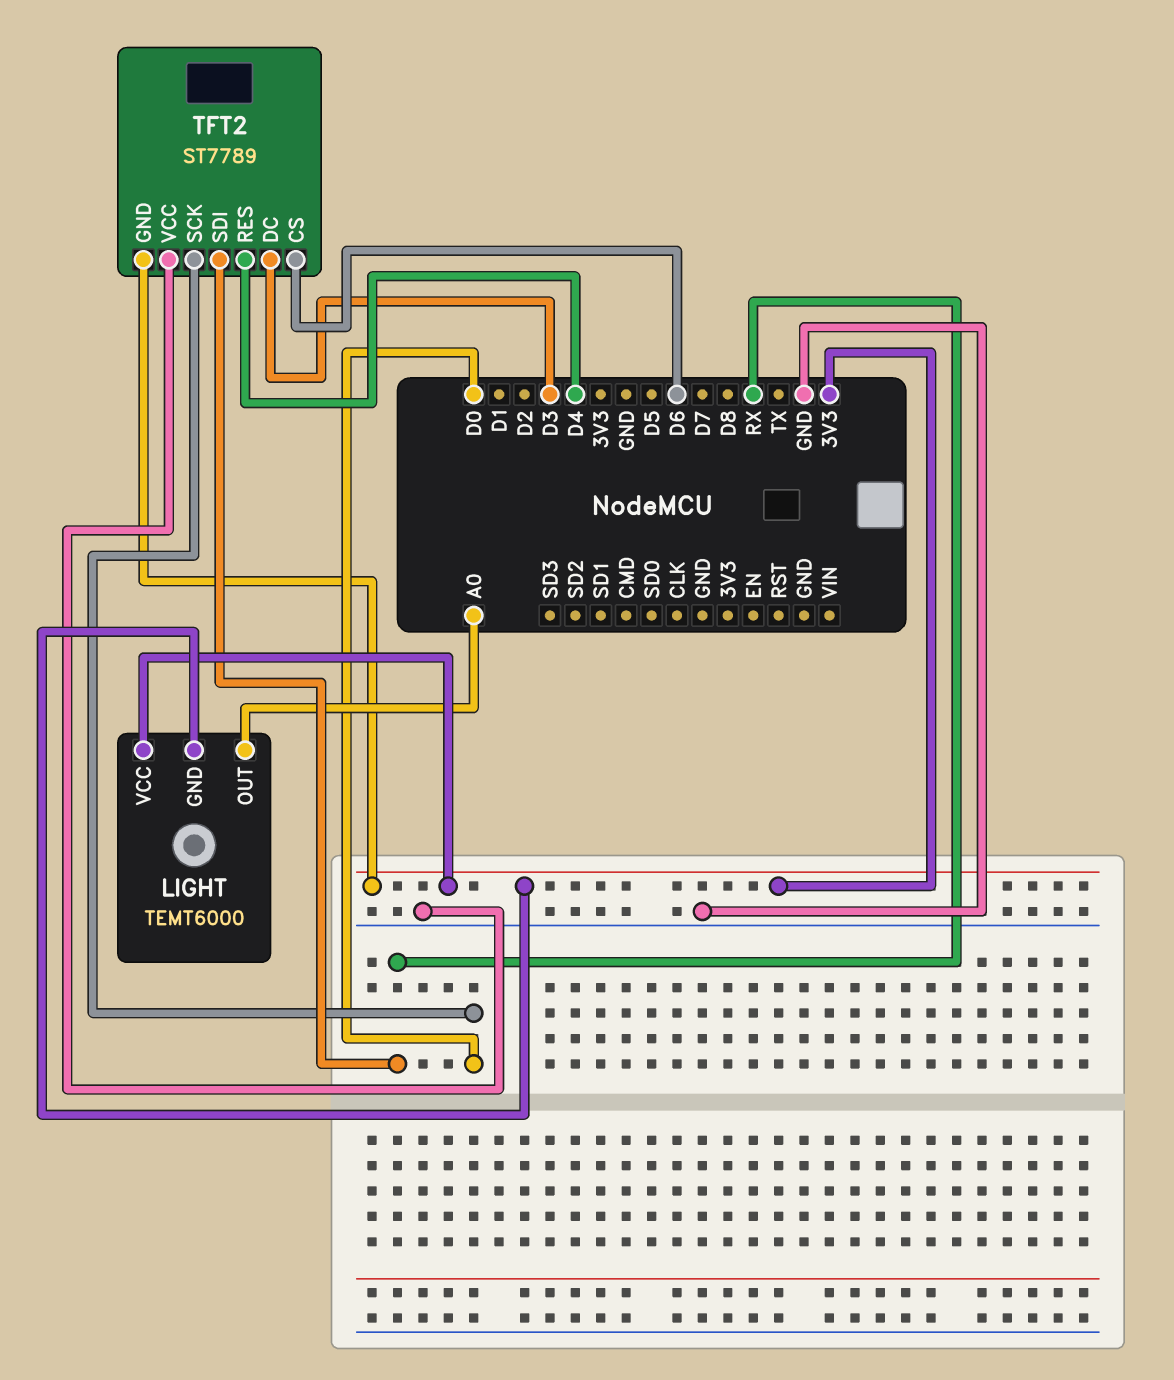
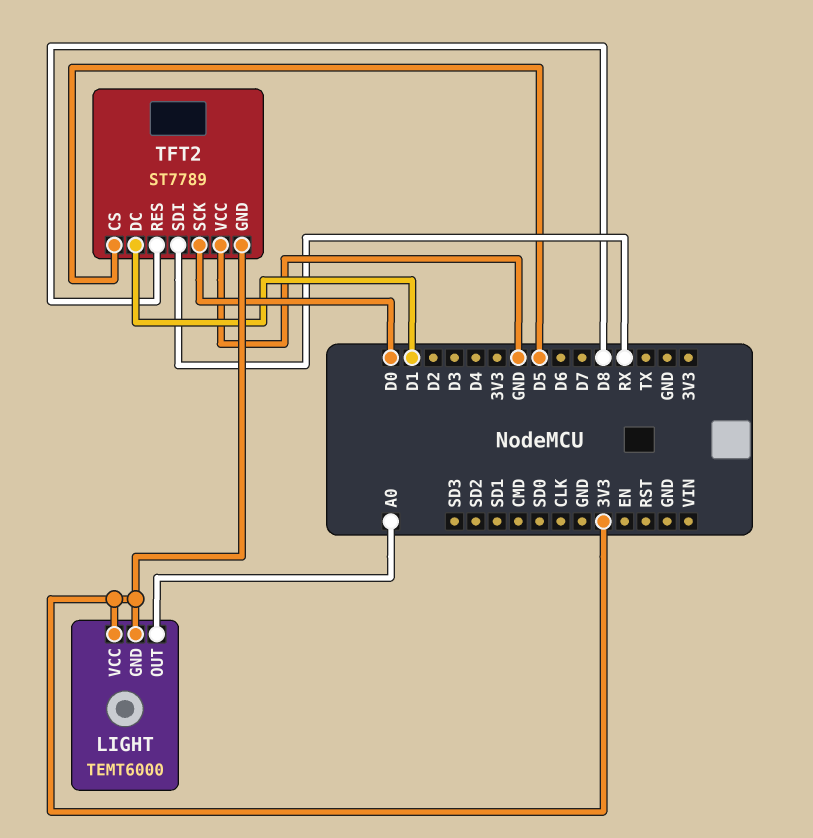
TFT2 pin CS: D6 -> D5
TFT2 pin DC: D3 -> D1
TFT2 pin RES: D4 -> D8

